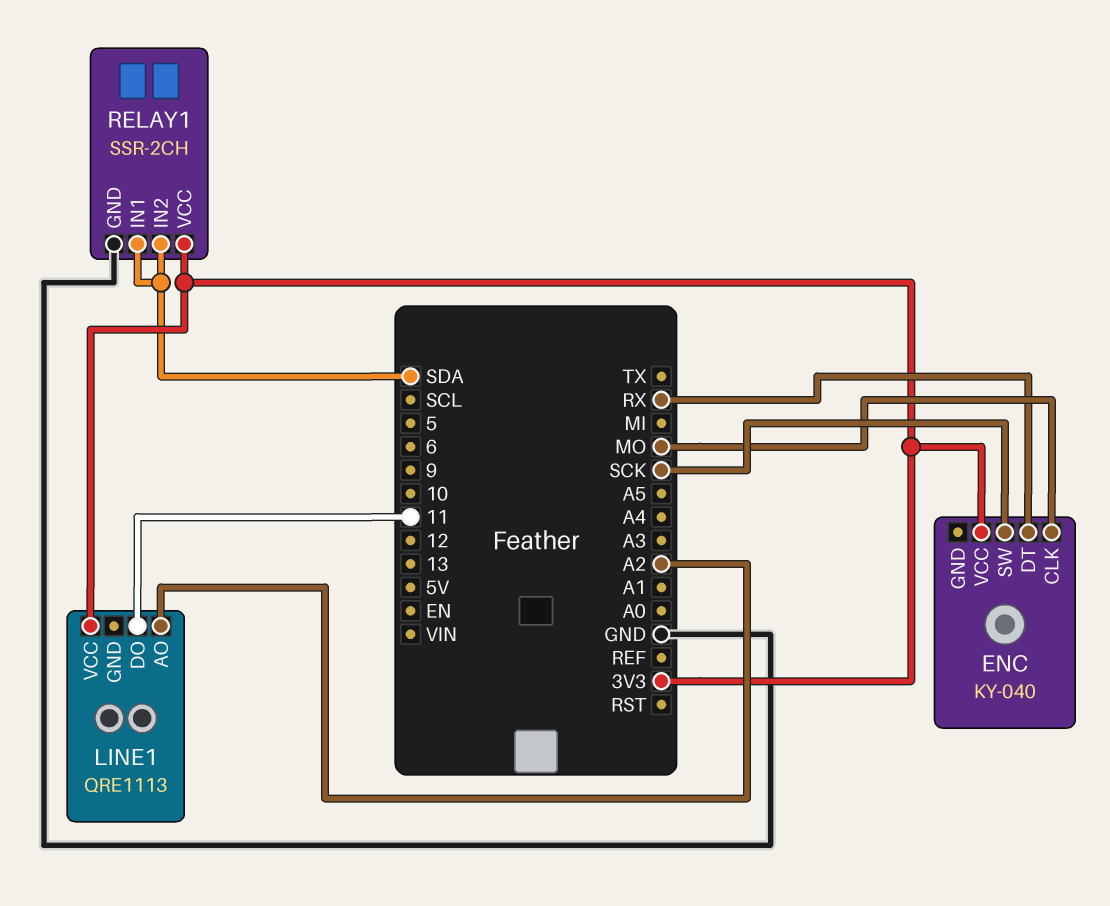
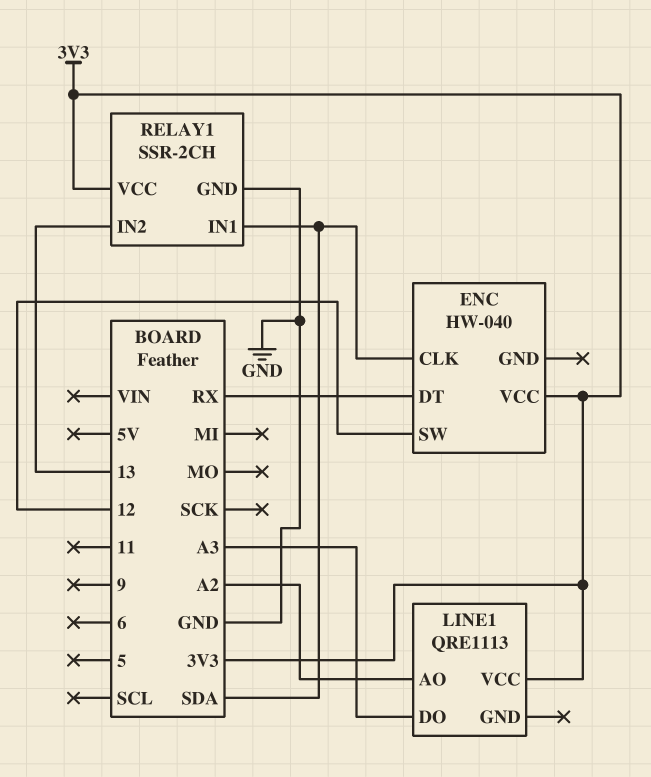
ENC: KY-040 -> HW-040
ENC pin CLK: MO -> SDA
ENC pin SW: SCK -> 12
LINE1 pin DO: 11 -> A3
RELAY1 pin IN2: SDA -> 13

